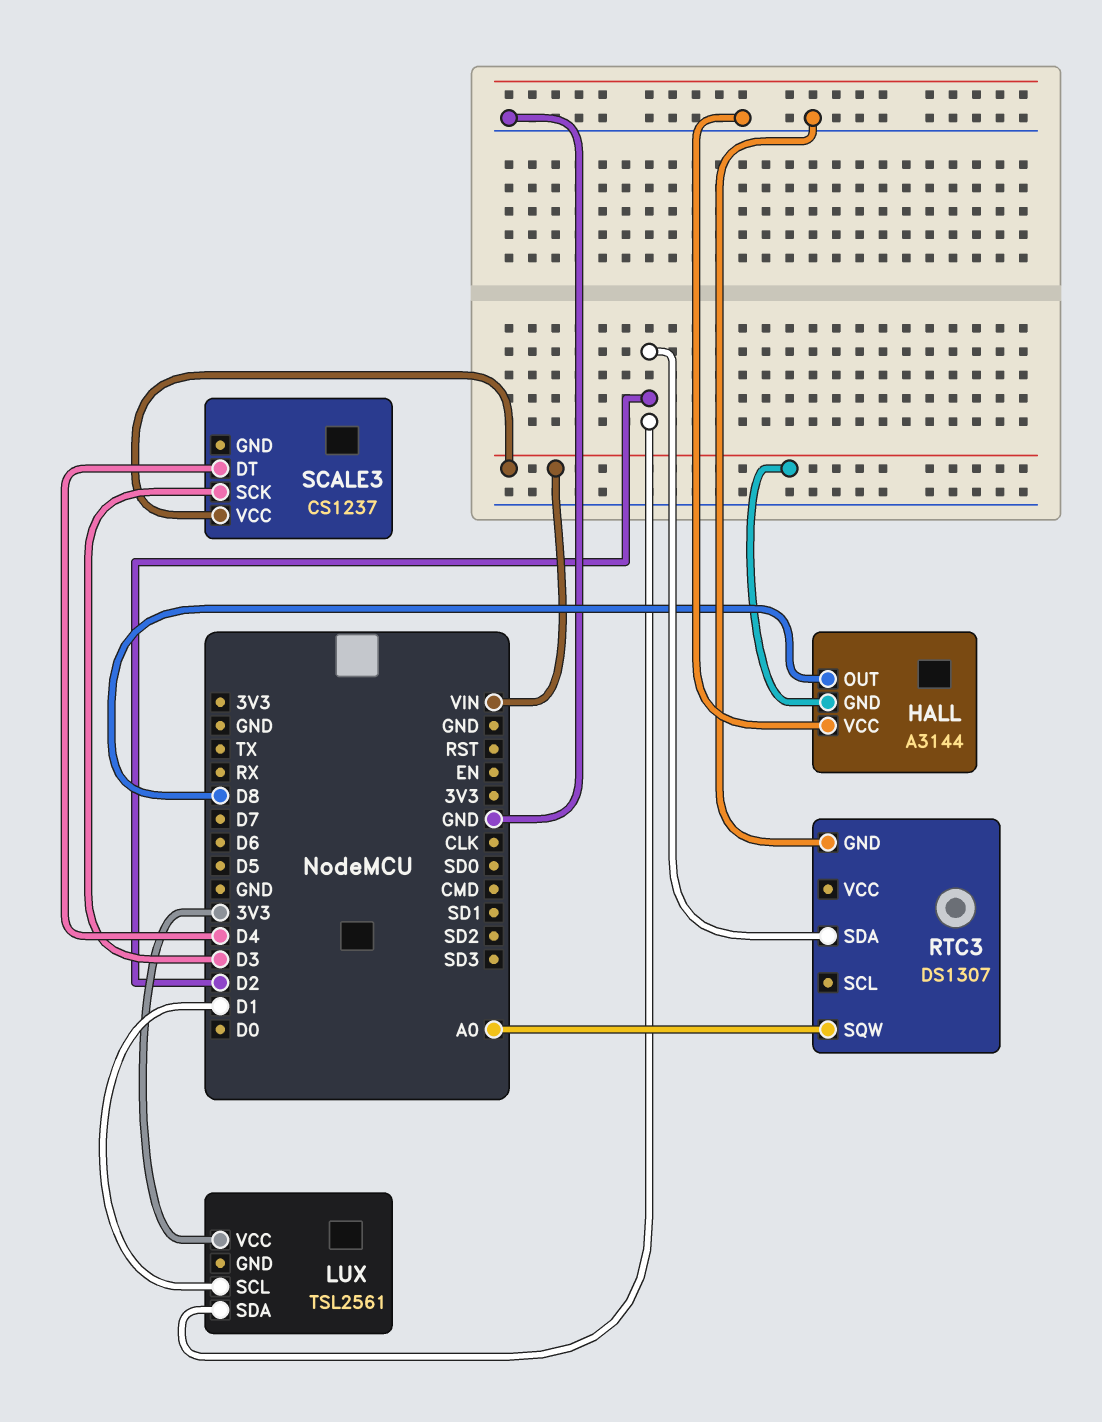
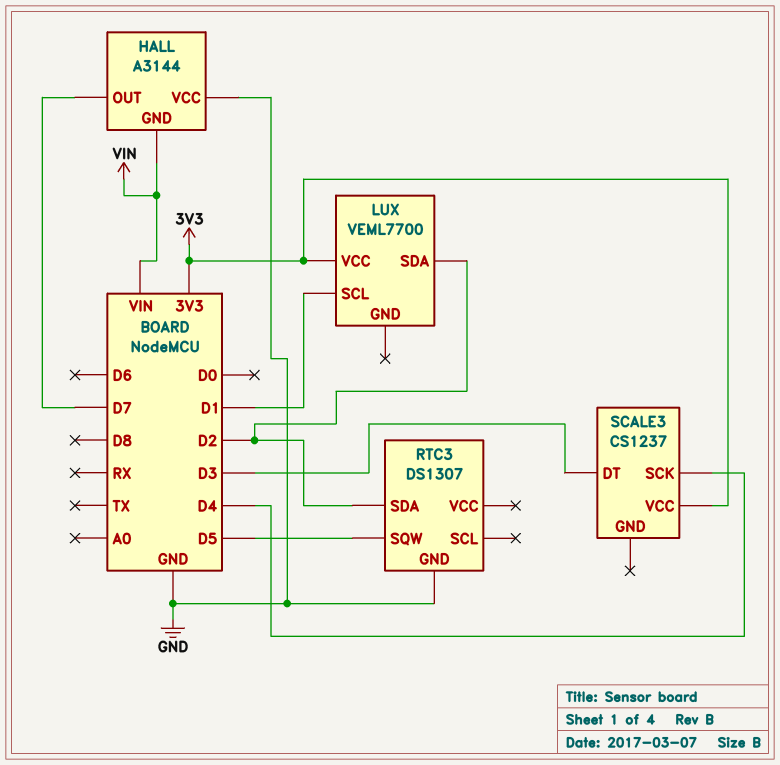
HALL pin OUT: D8 -> D7
LUX: TSL2561 -> VEML7700
RTC3 pin SQW: A0 -> D5
SCALE3 pin DT: D4 -> D3
SCALE3 pin SCK: D3 -> D4
SCALE3 pin VCC: VIN -> 3V3

